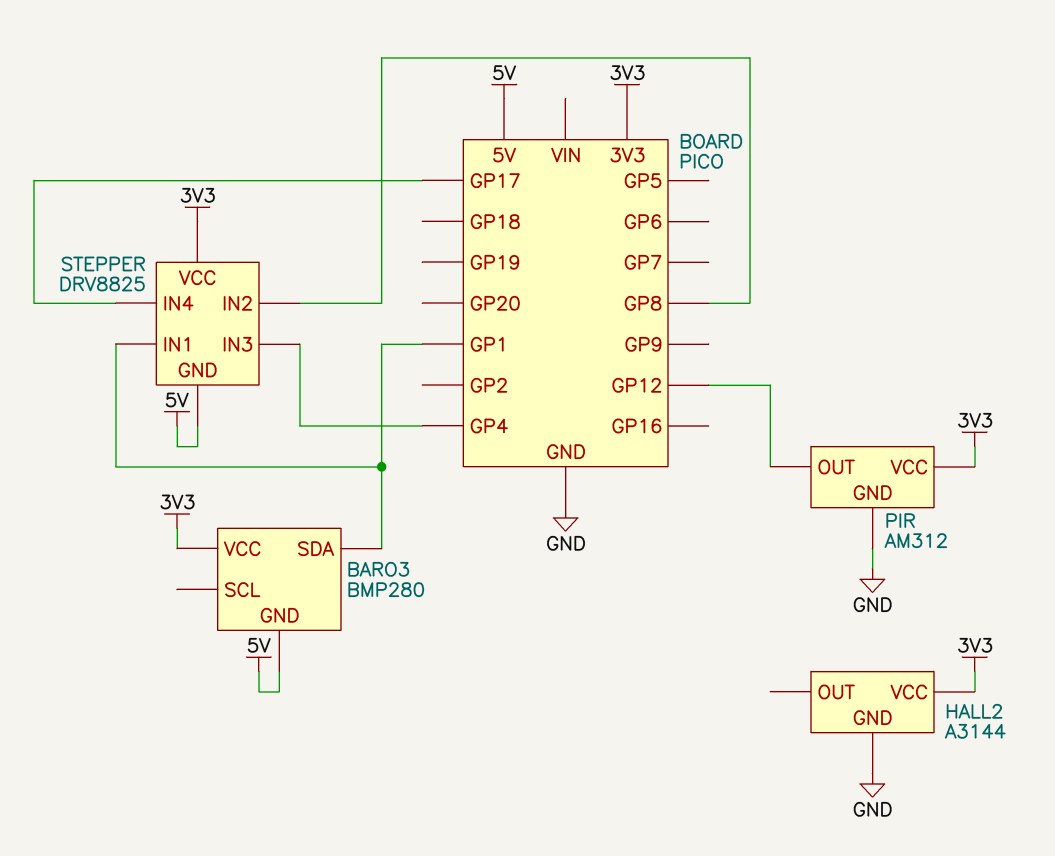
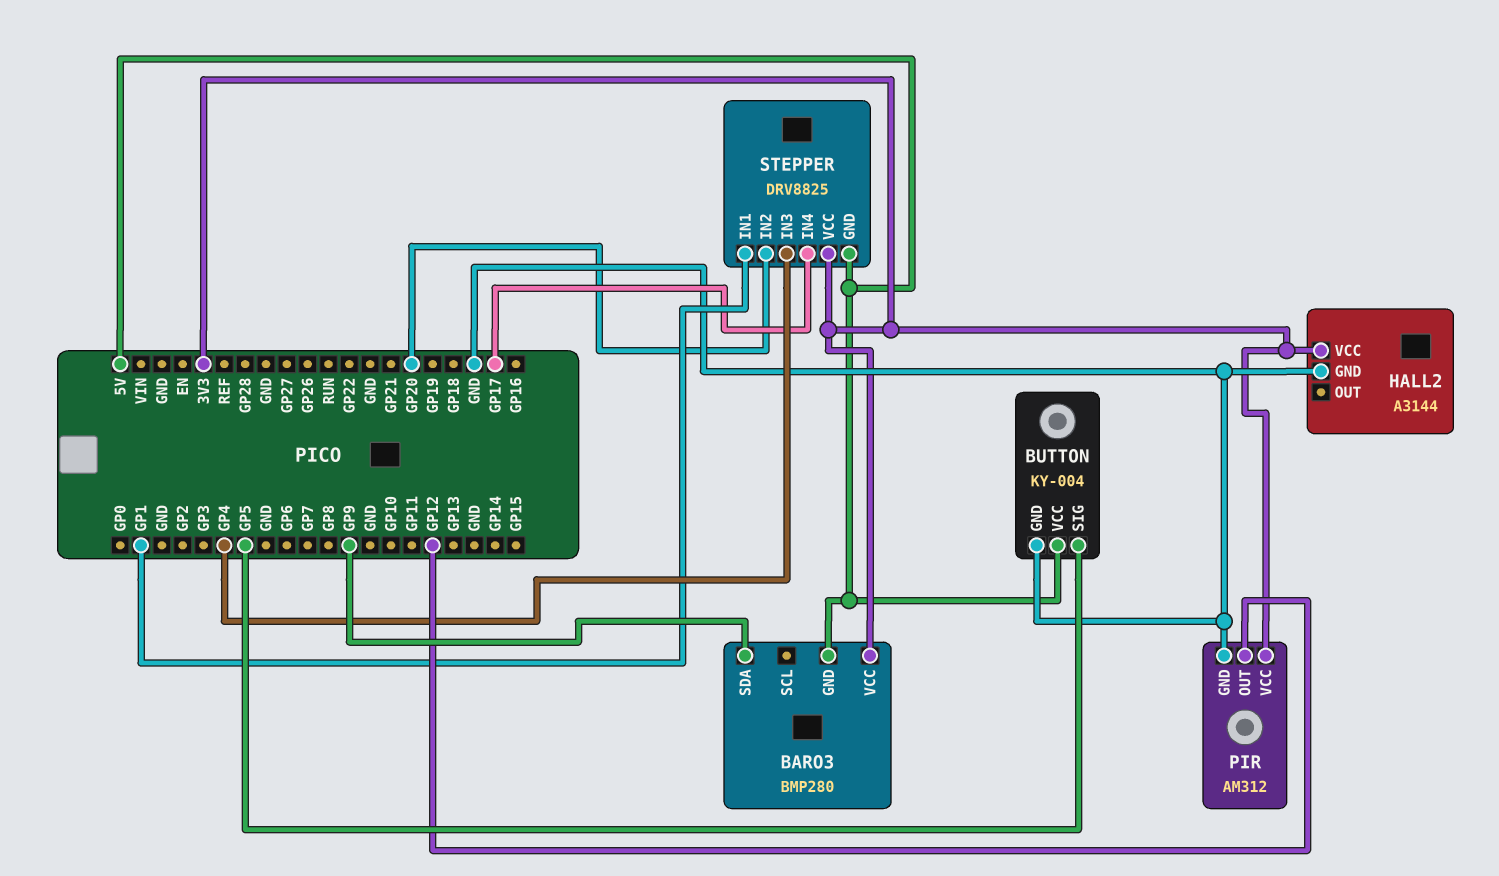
BARO3 pin SDA: GP1 -> GP9
BUTTON: none -> KY-004
BUTTON pin GND: none -> GND
BUTTON pin SIG: none -> GP5
BUTTON pin VCC: none -> 5V
STEPPER pin IN2: GP8 -> GP20

